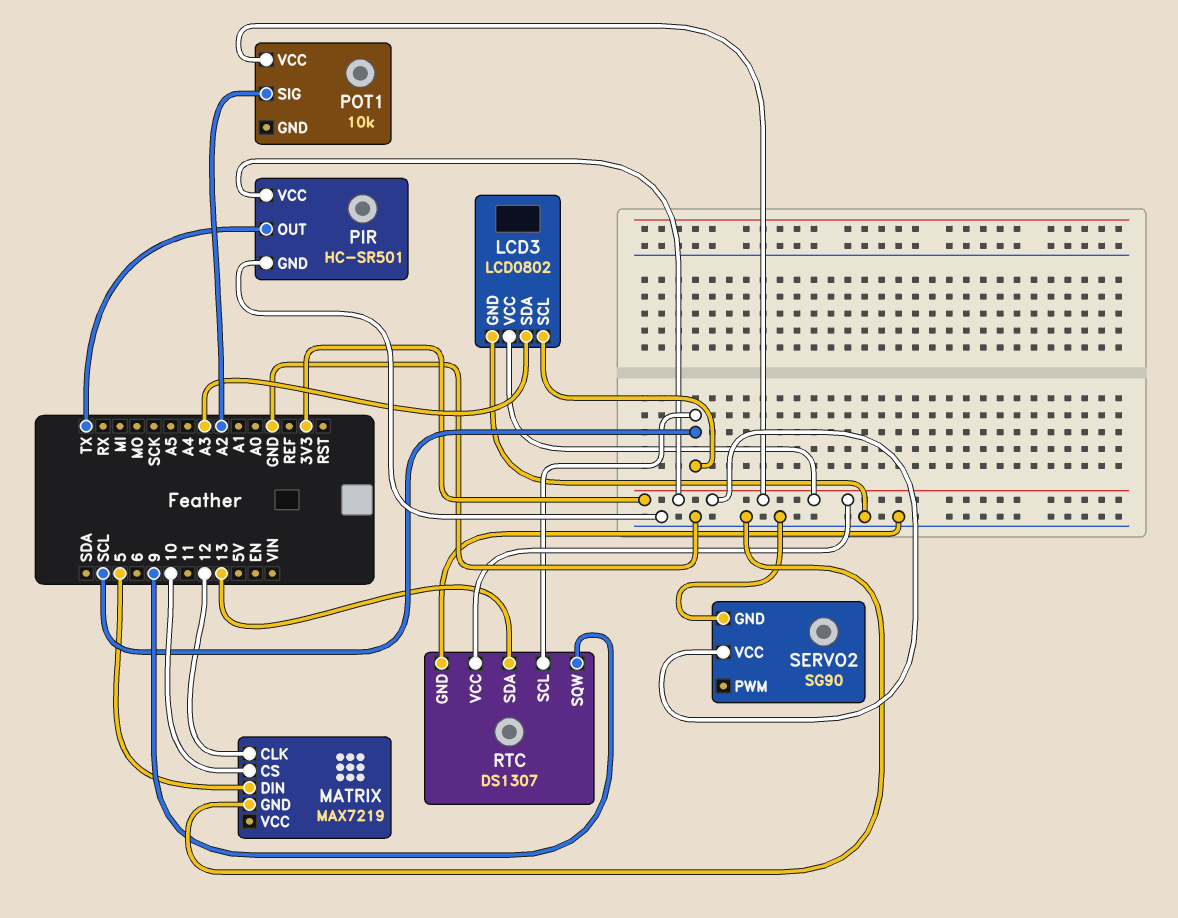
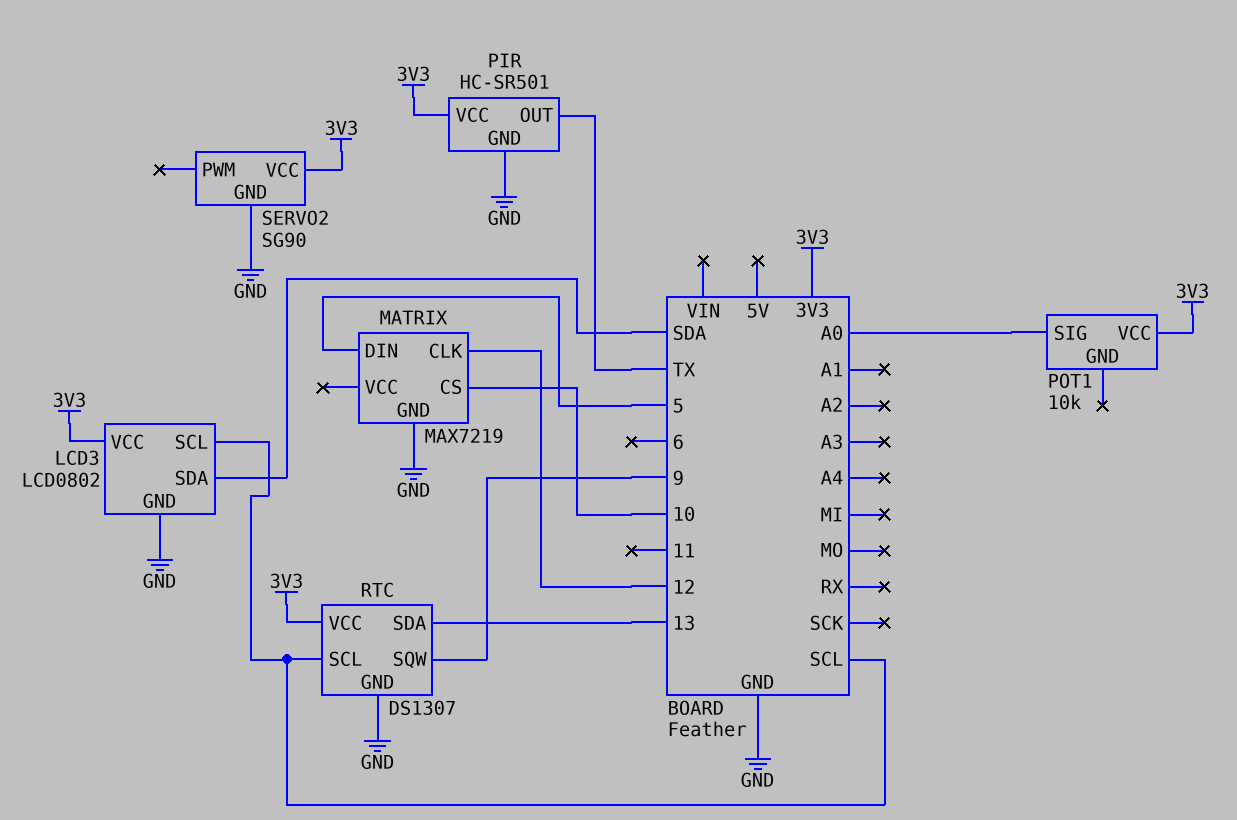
LCD3 pin SDA: A3 -> SDA
POT1 pin SIG: A2 -> A0

